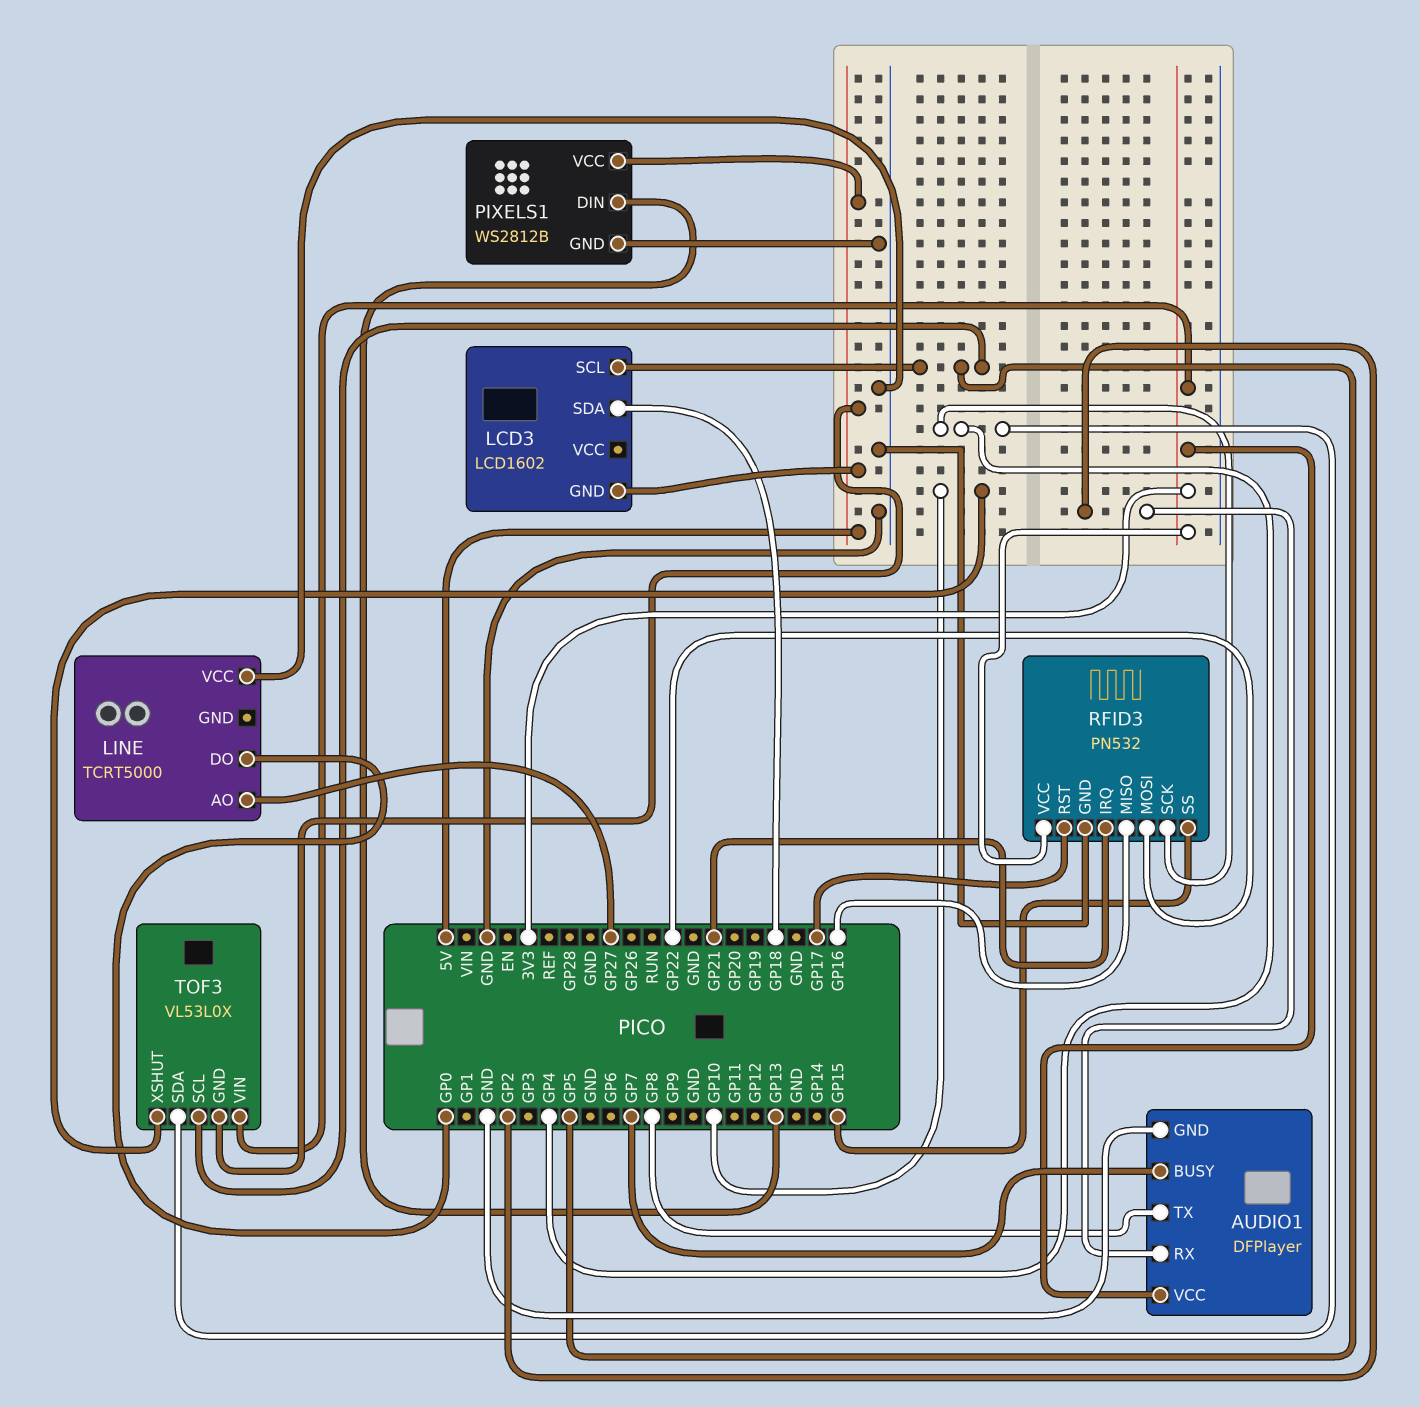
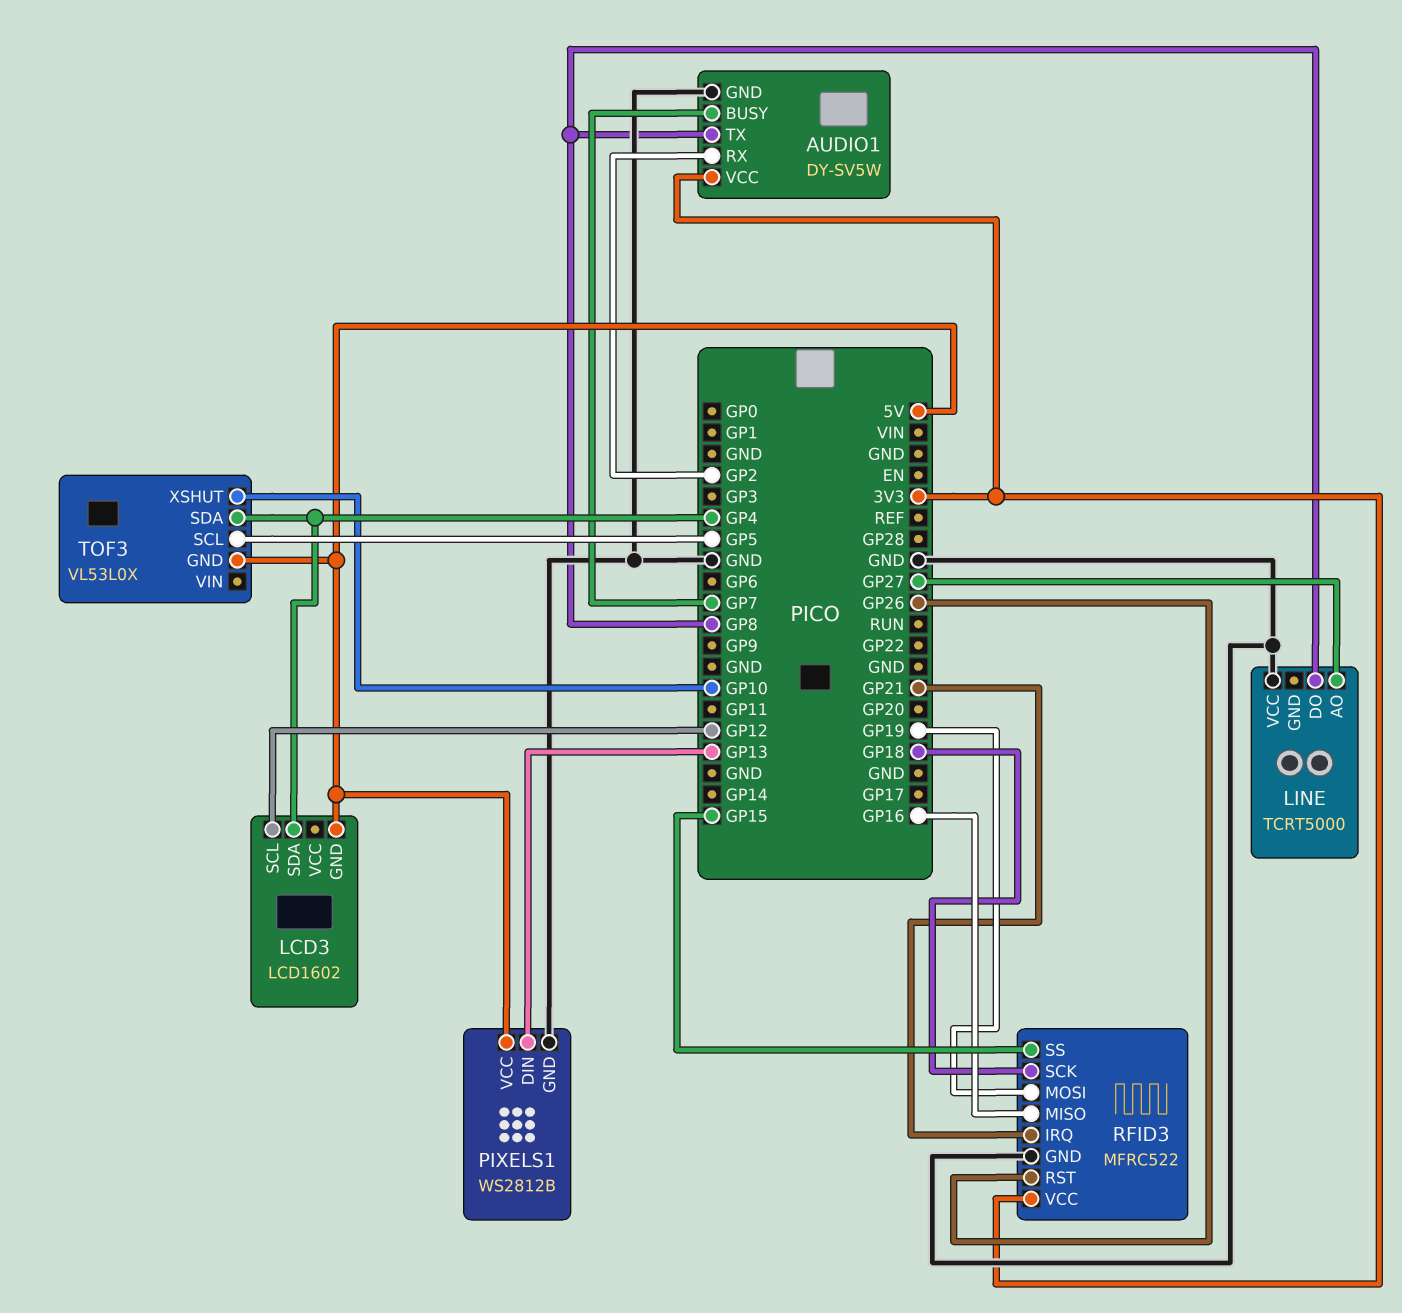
AUDIO1: DFPlayer -> DY-SV5W
LCD3 pin SCL: GP5 -> GP12
LCD3 pin SDA: GP18 -> GP4
LINE pin DO: GP0 -> GP8
RFID3: PN532 -> MFRC522
RFID3 pin MOSI: GP22 -> GP19
RFID3 pin RST: GP17 -> GP26
RFID3 pin SCK: GP4 -> GP18
TOF3 pin VIN: 3V3 -> none

